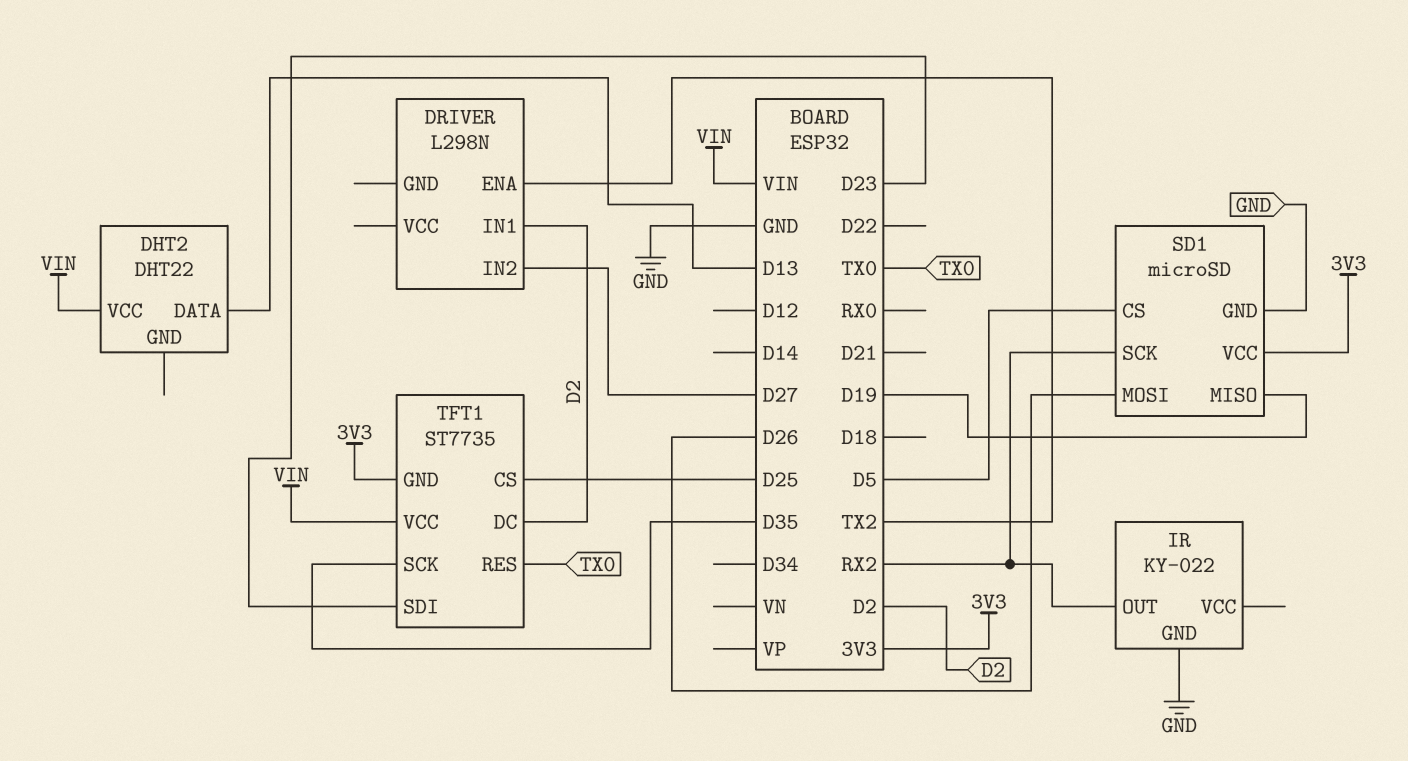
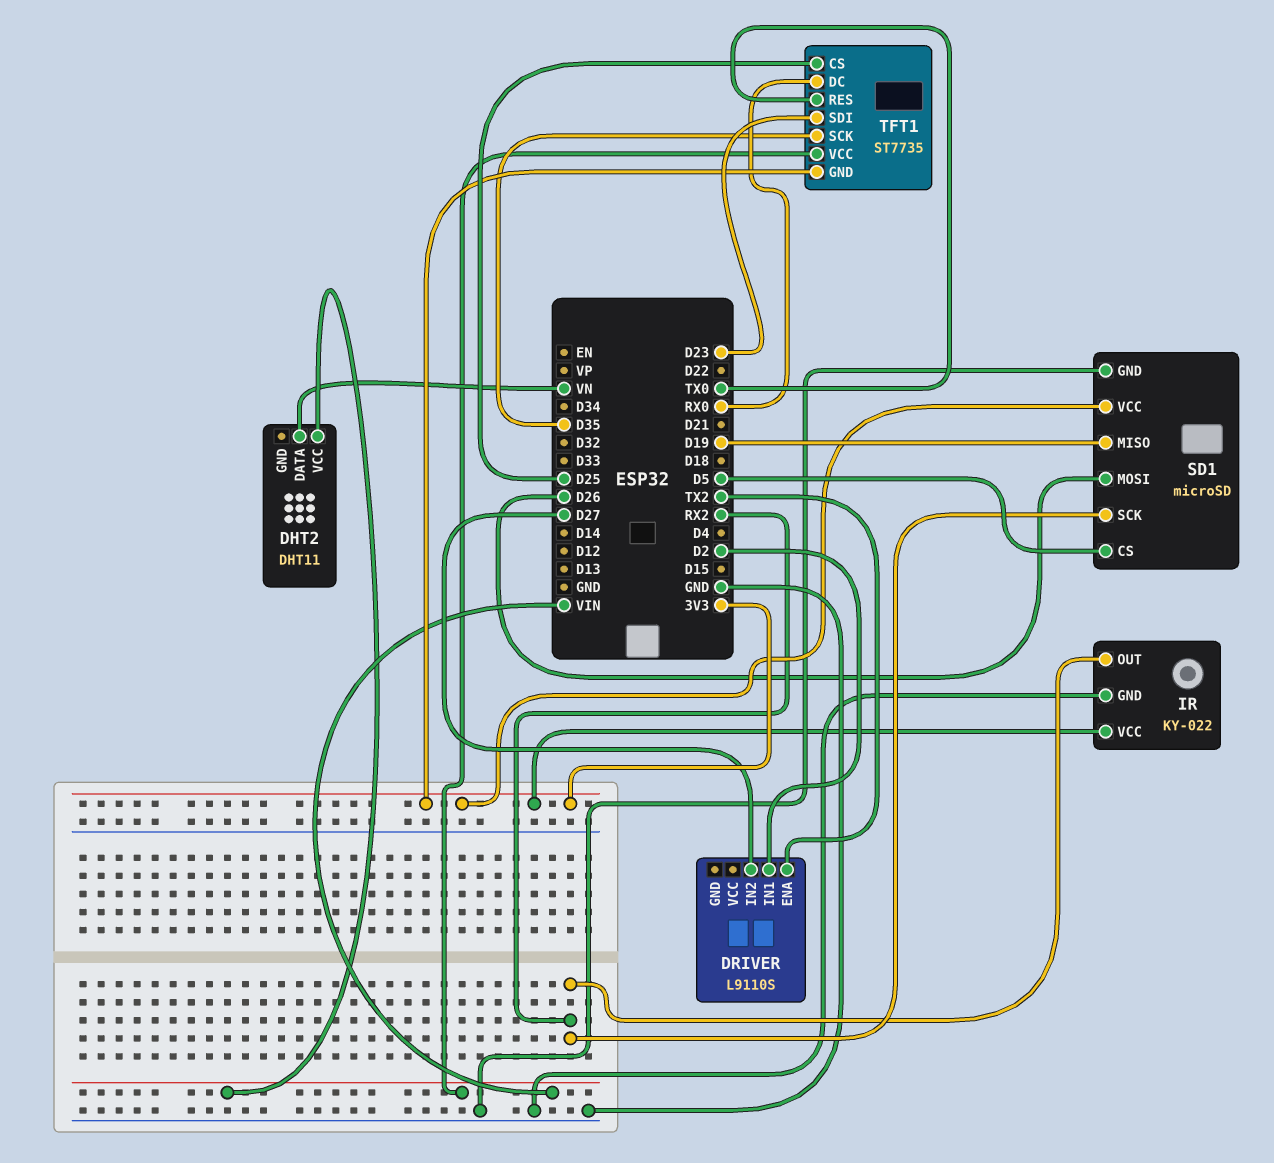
DHT2: DHT22 -> DHT11
DHT2 pin DATA: D13 -> VN
DRIVER: L298N -> L9110S
IR pin VCC: none -> 3V3
TFT1 pin DC: D2 -> RX0

